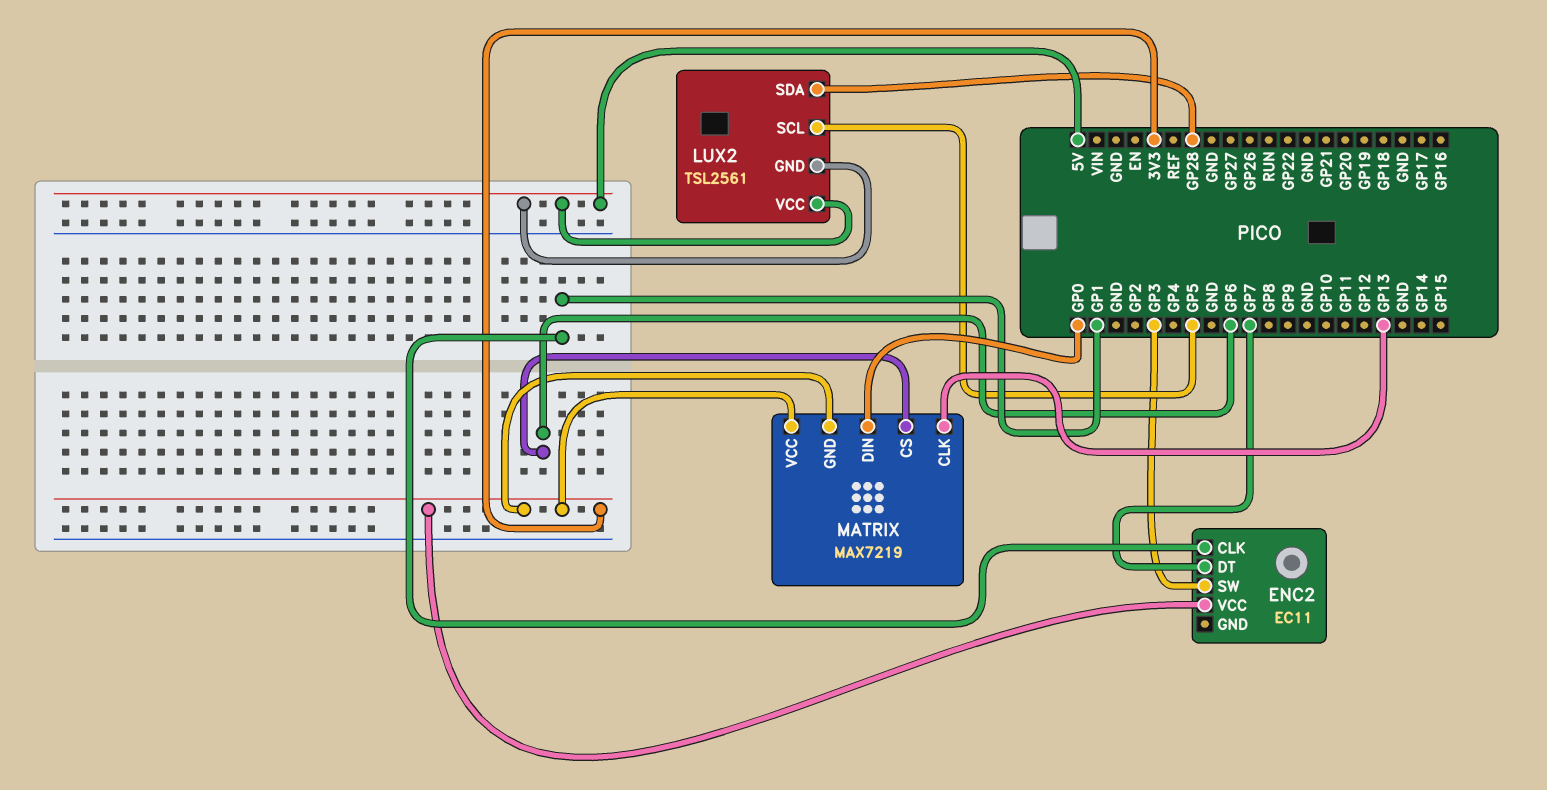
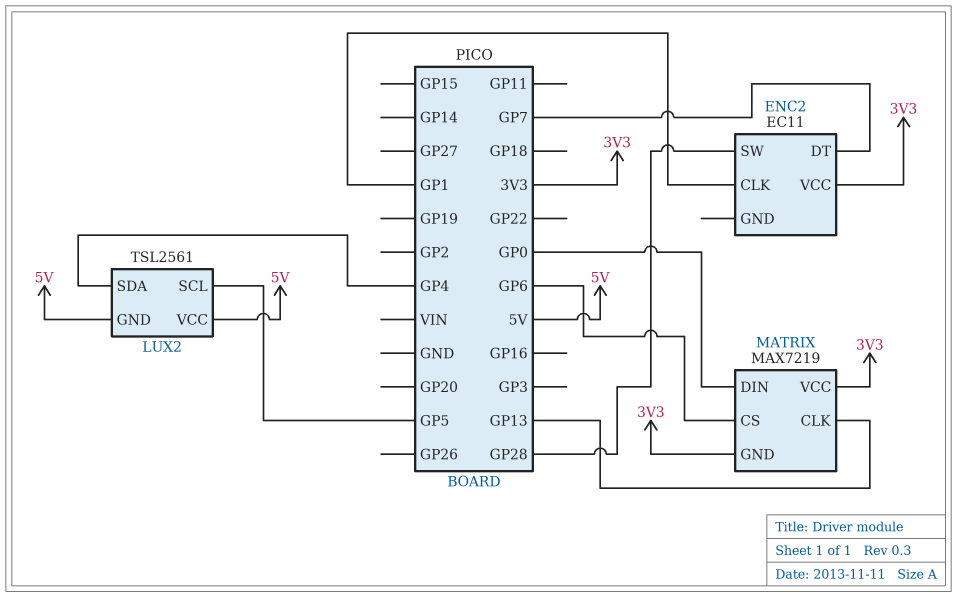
ENC2 pin SW: GP3 -> GP28
LUX2 pin SDA: GP28 -> GP4

